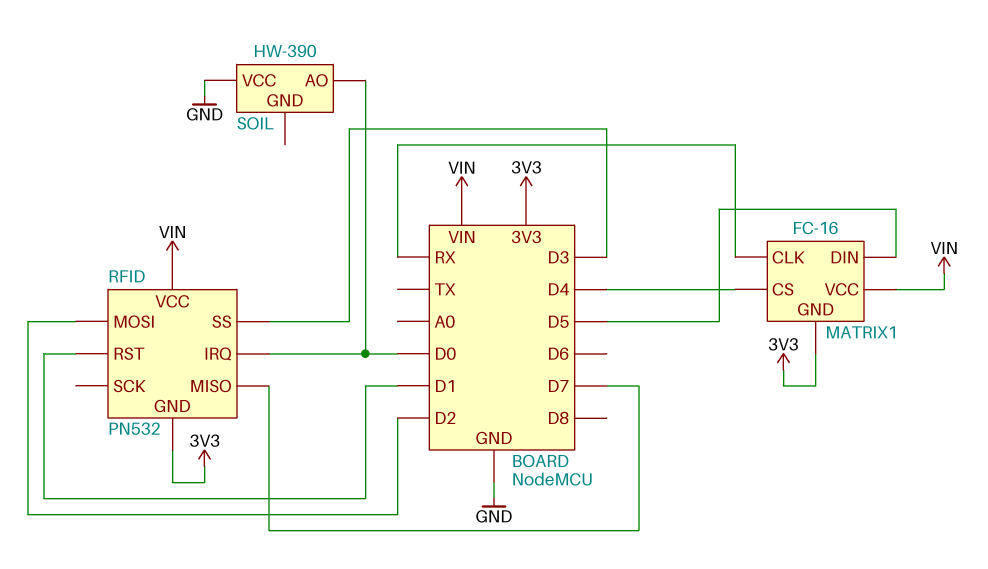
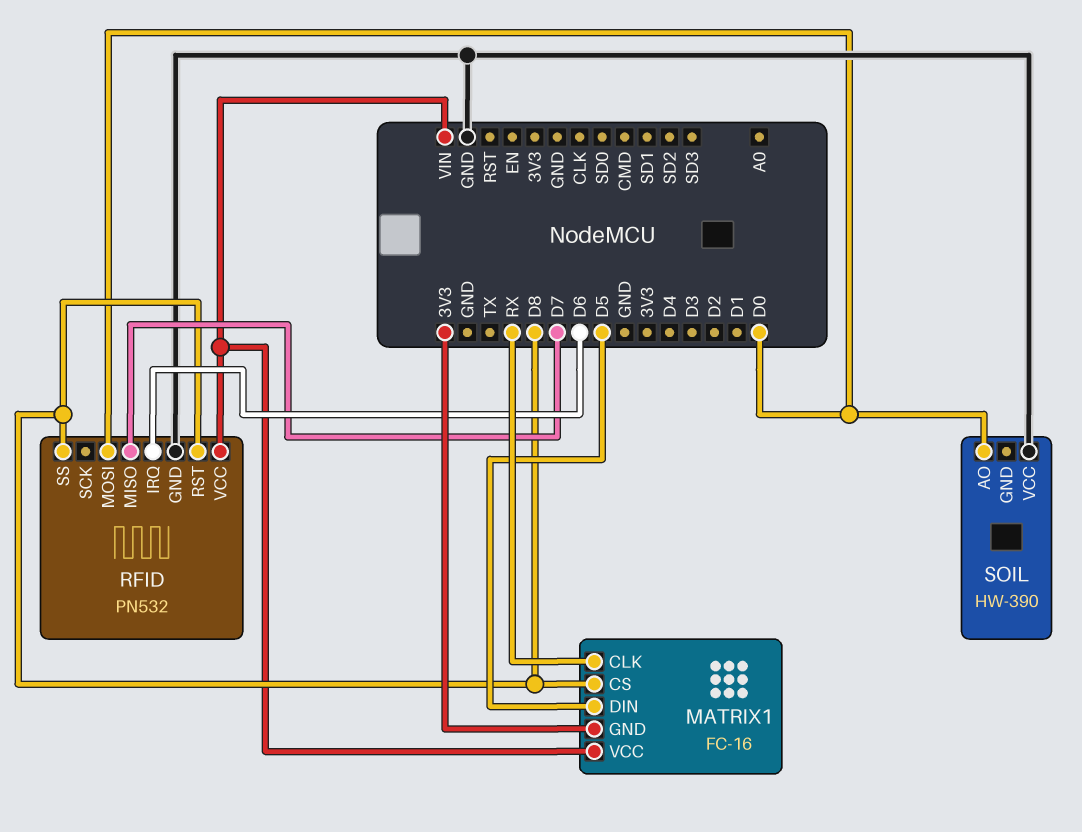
MATRIX1 pin CS: D4 -> D8
RFID pin GND: 3V3 -> GND
RFID pin IRQ: D0 -> D6
RFID pin MOSI: D2 -> D0
RFID pin RST: D1 -> D8
RFID pin SS: D3 -> D8

